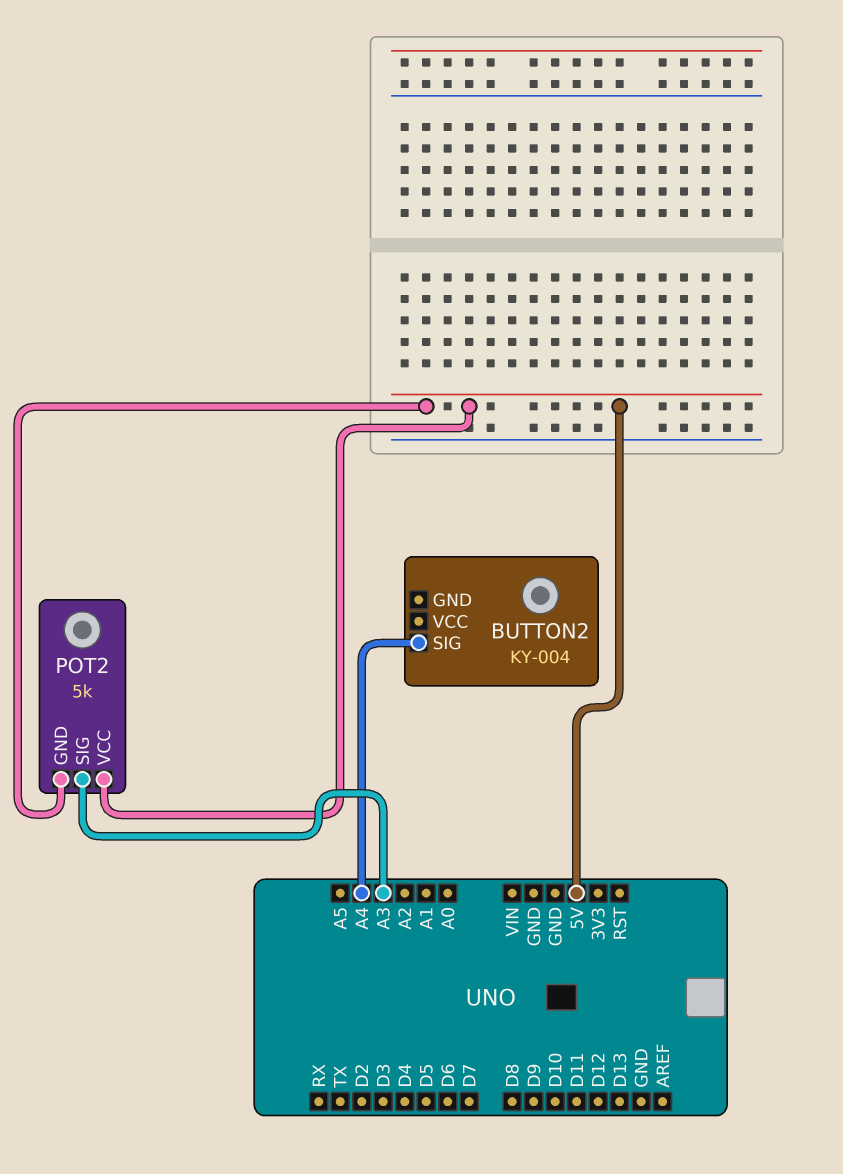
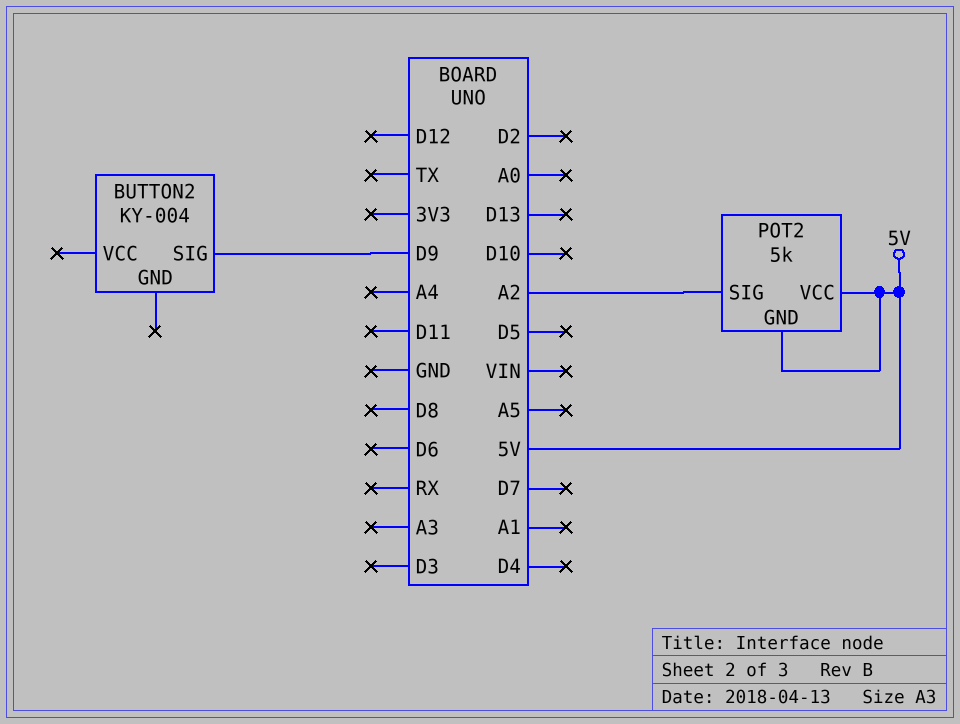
BUTTON2 pin SIG: A4 -> D9
POT2 pin SIG: A3 -> A2

